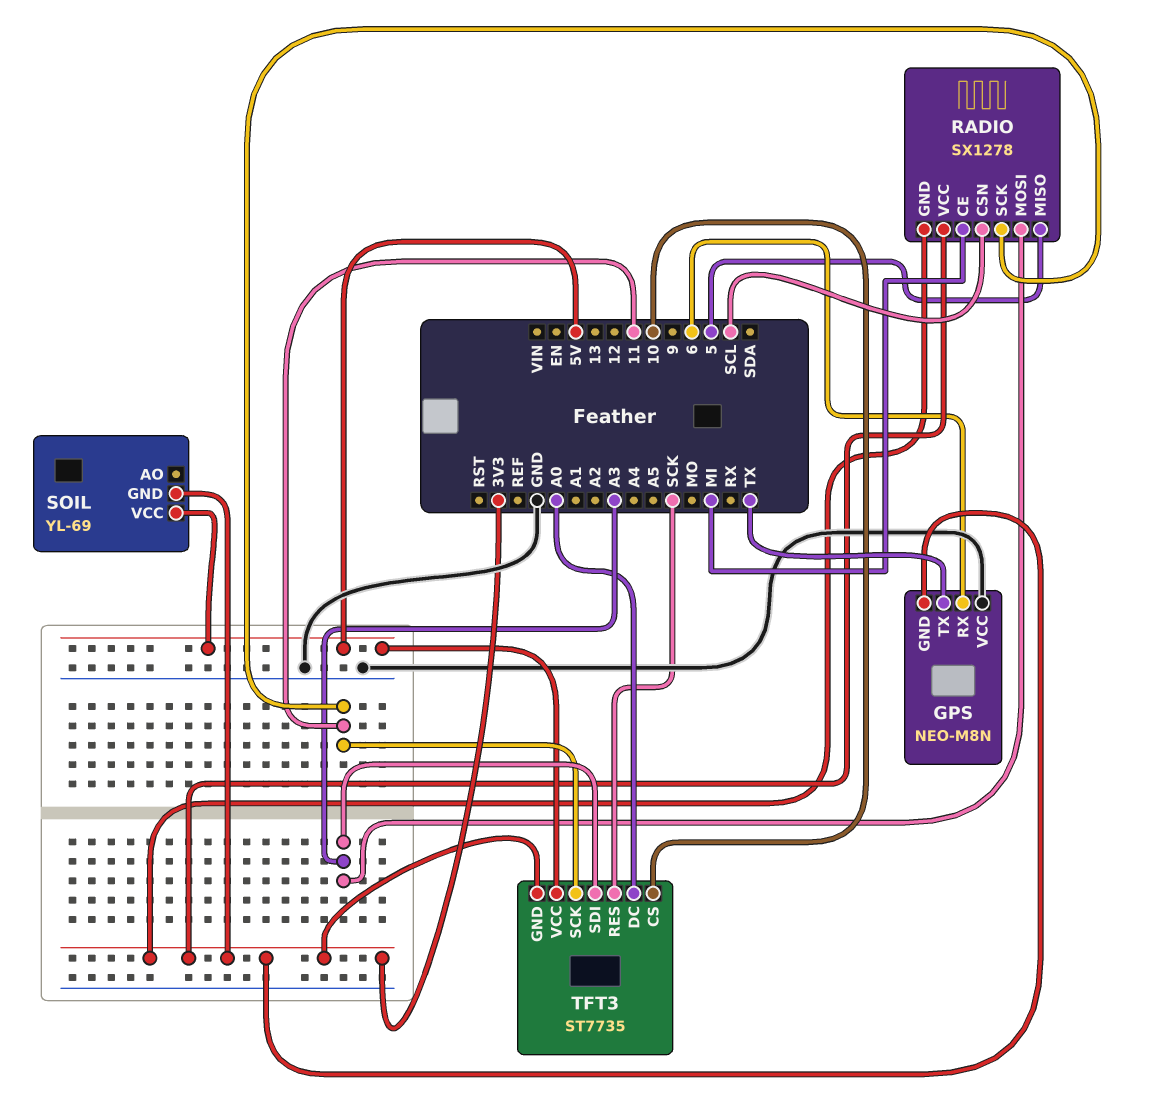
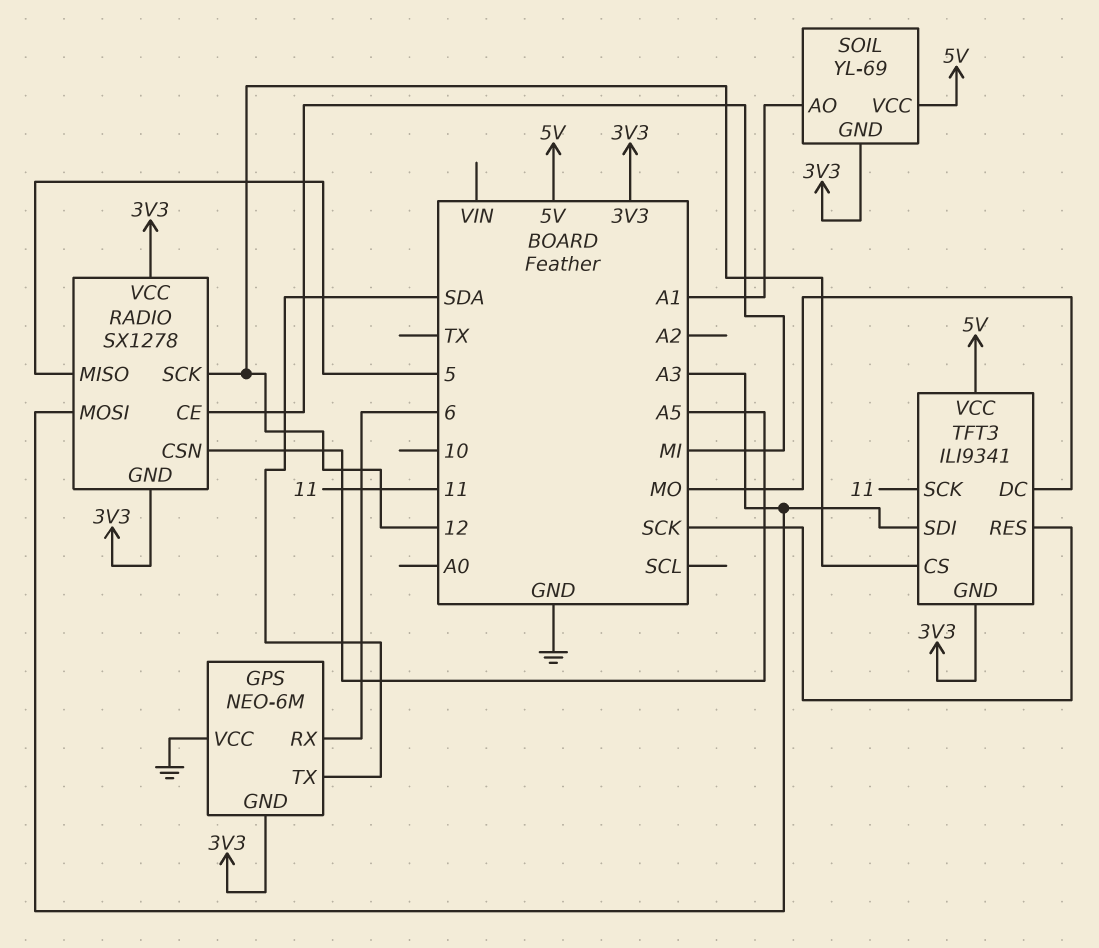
GPS: NEO-M8N -> NEO-6M
GPS pin TX: TX -> SDA
RADIO pin CSN: SCL -> A5
RADIO pin SCK: 11 -> 12
SOIL pin AO: none -> A1
TFT3: ST7735 -> ILI9341
TFT3 pin CS: 10 -> 12
TFT3 pin DC: A0 -> MO

